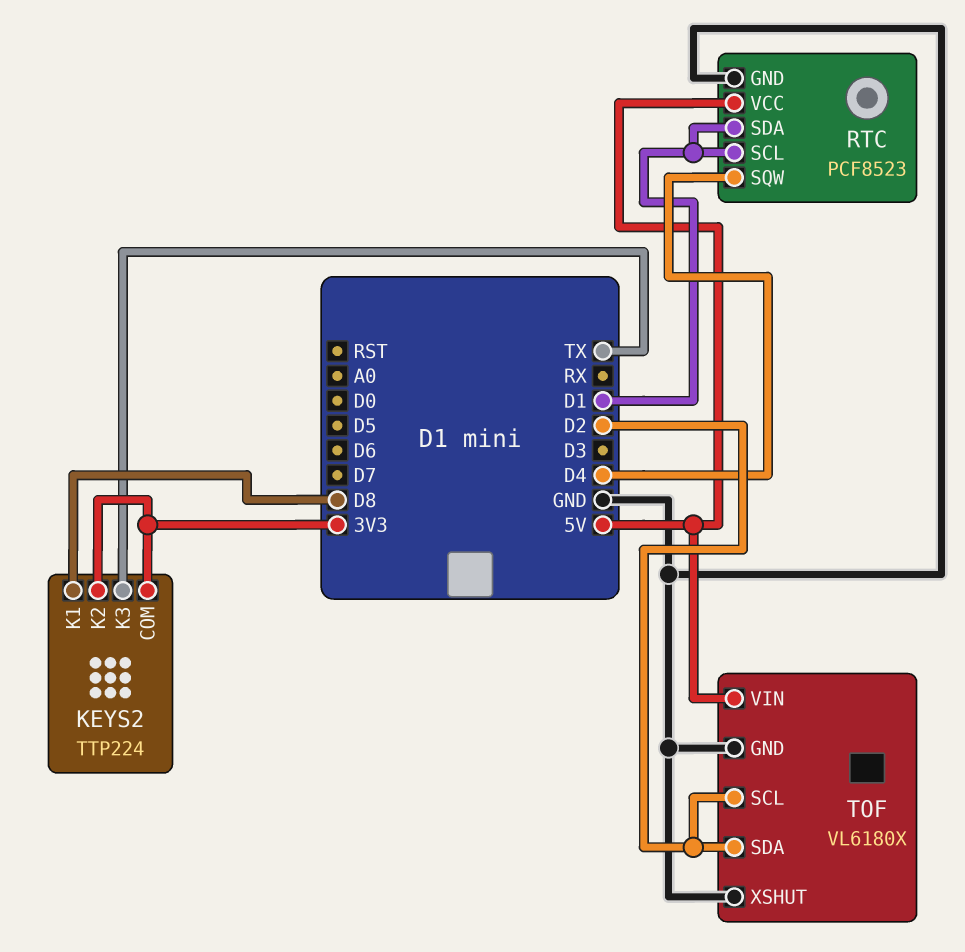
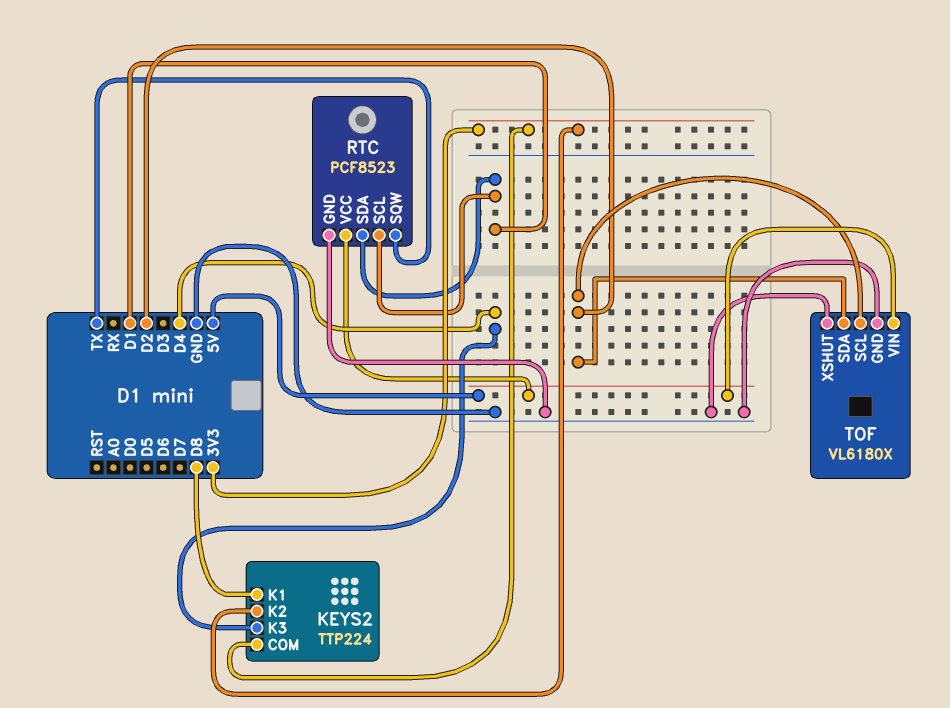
KEYS2 pin K3: TX -> D4
RTC pin SQW: D4 -> TX

